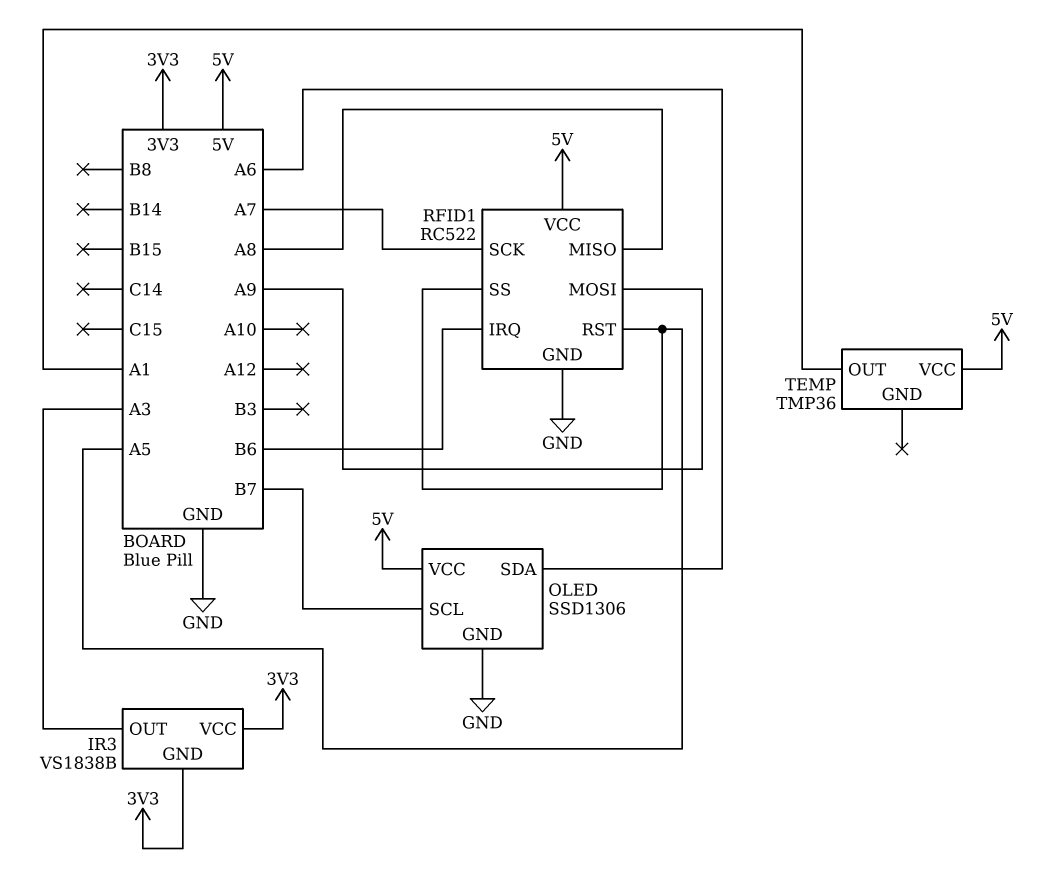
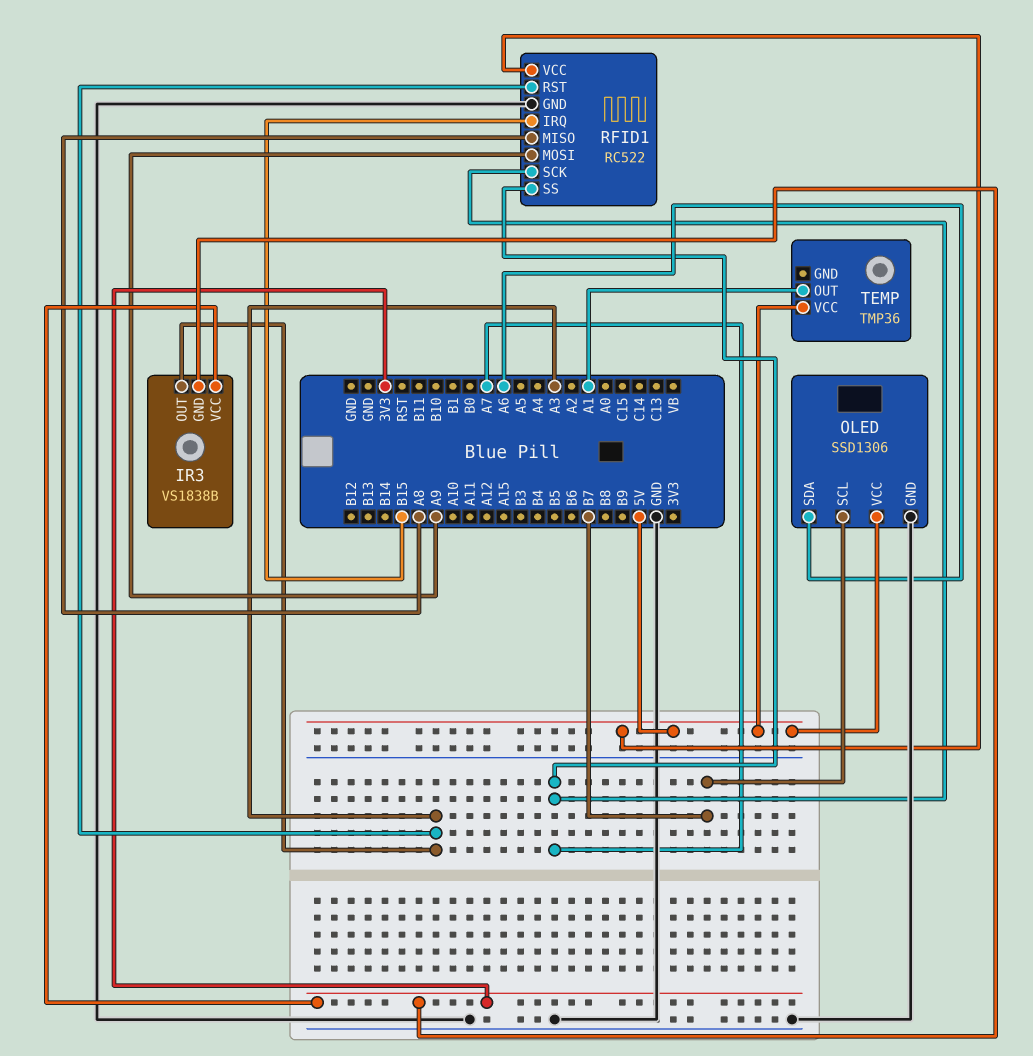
RFID1 pin IRQ: B6 -> B15
RFID1 pin RST: A5 -> A3
RFID1 pin SS: A5 -> A7

